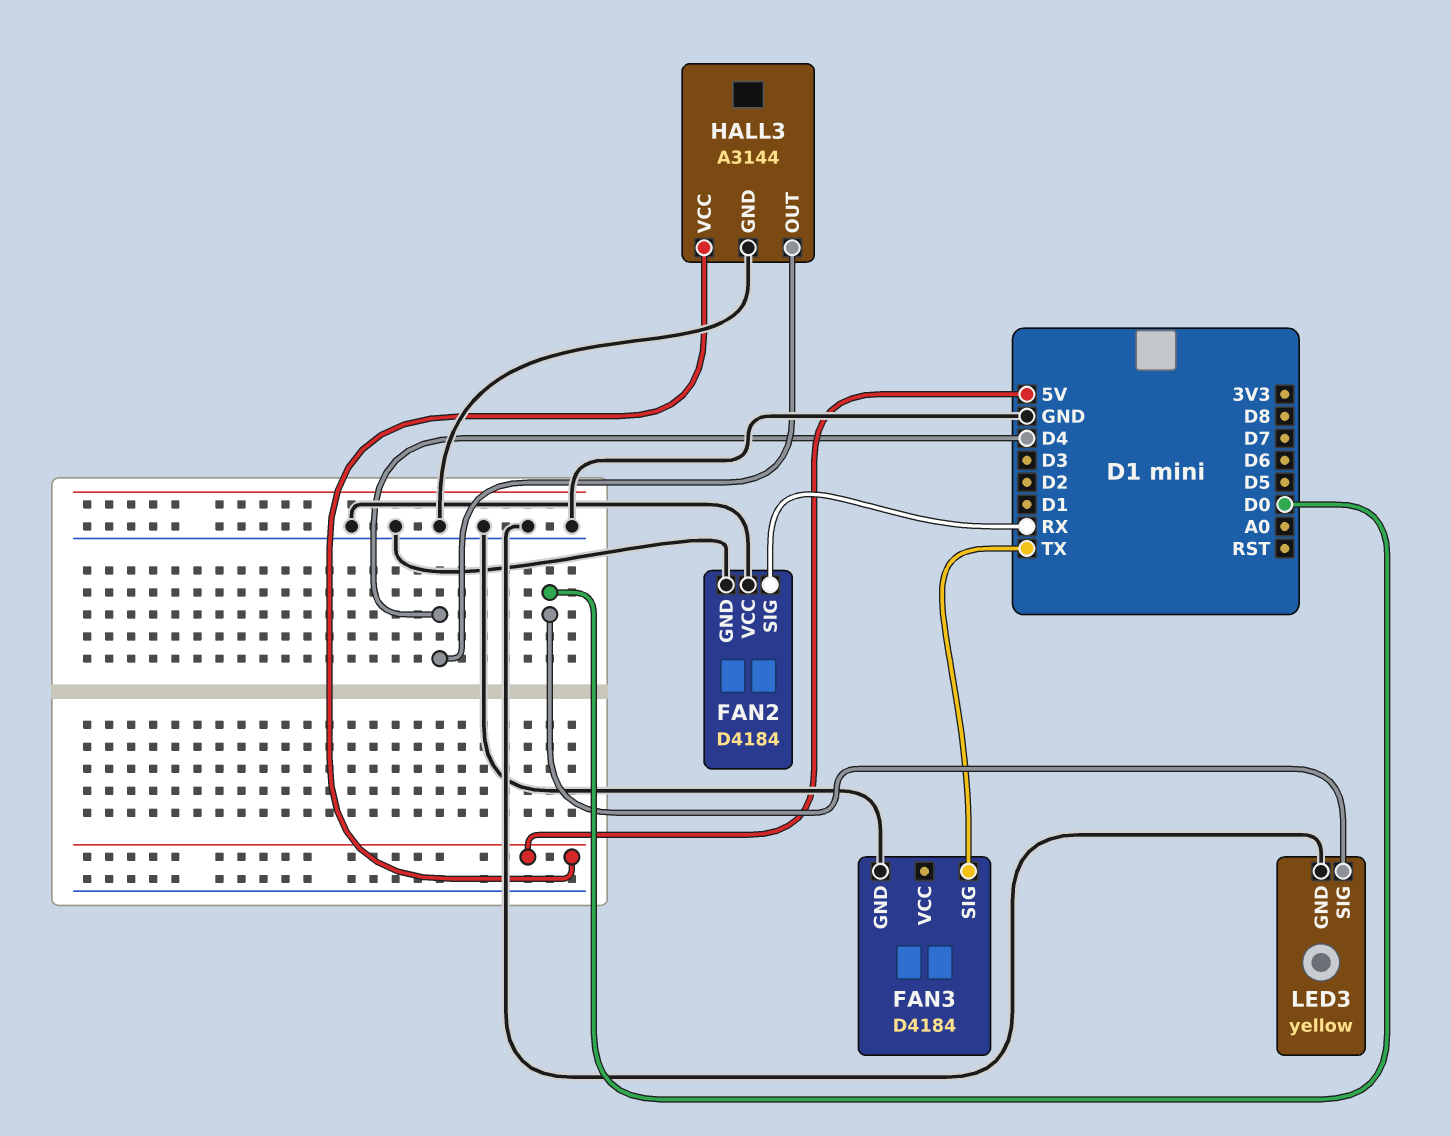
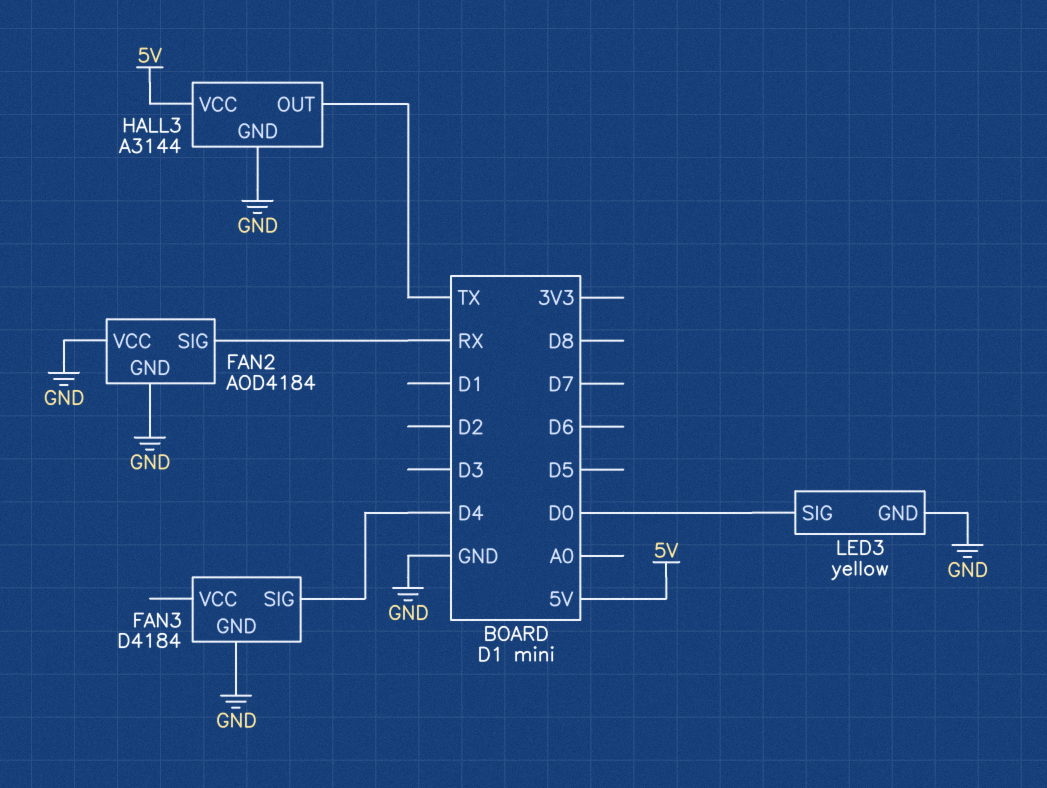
FAN2: D4184 -> AOD4184
FAN3 pin SIG: TX -> D4
HALL3 pin OUT: D4 -> TX

